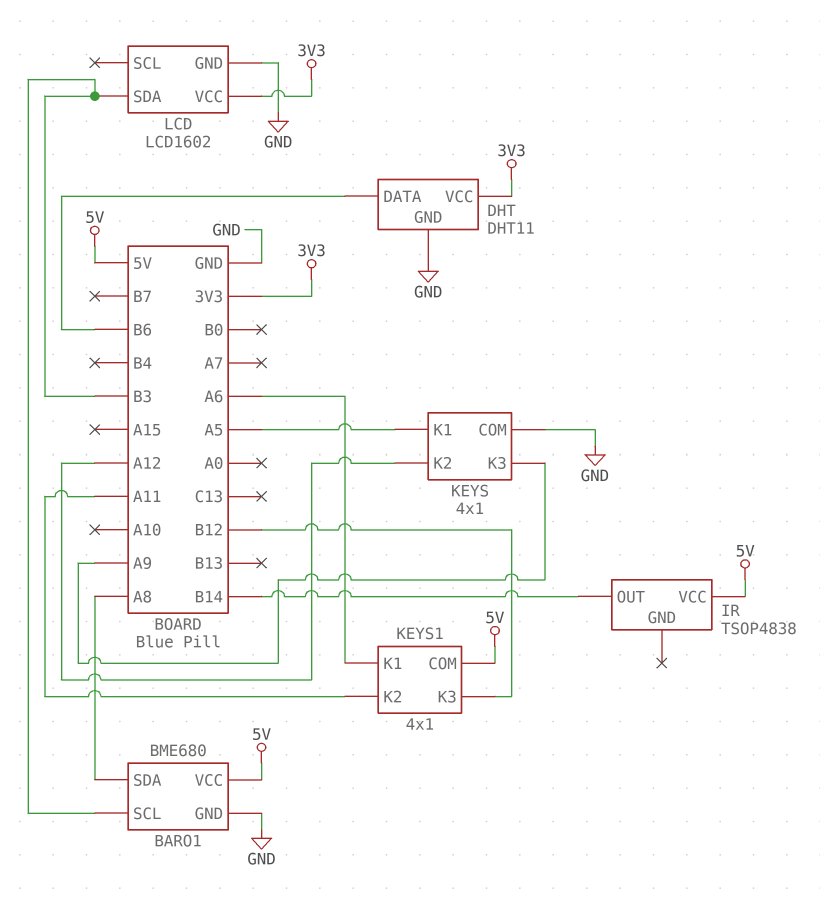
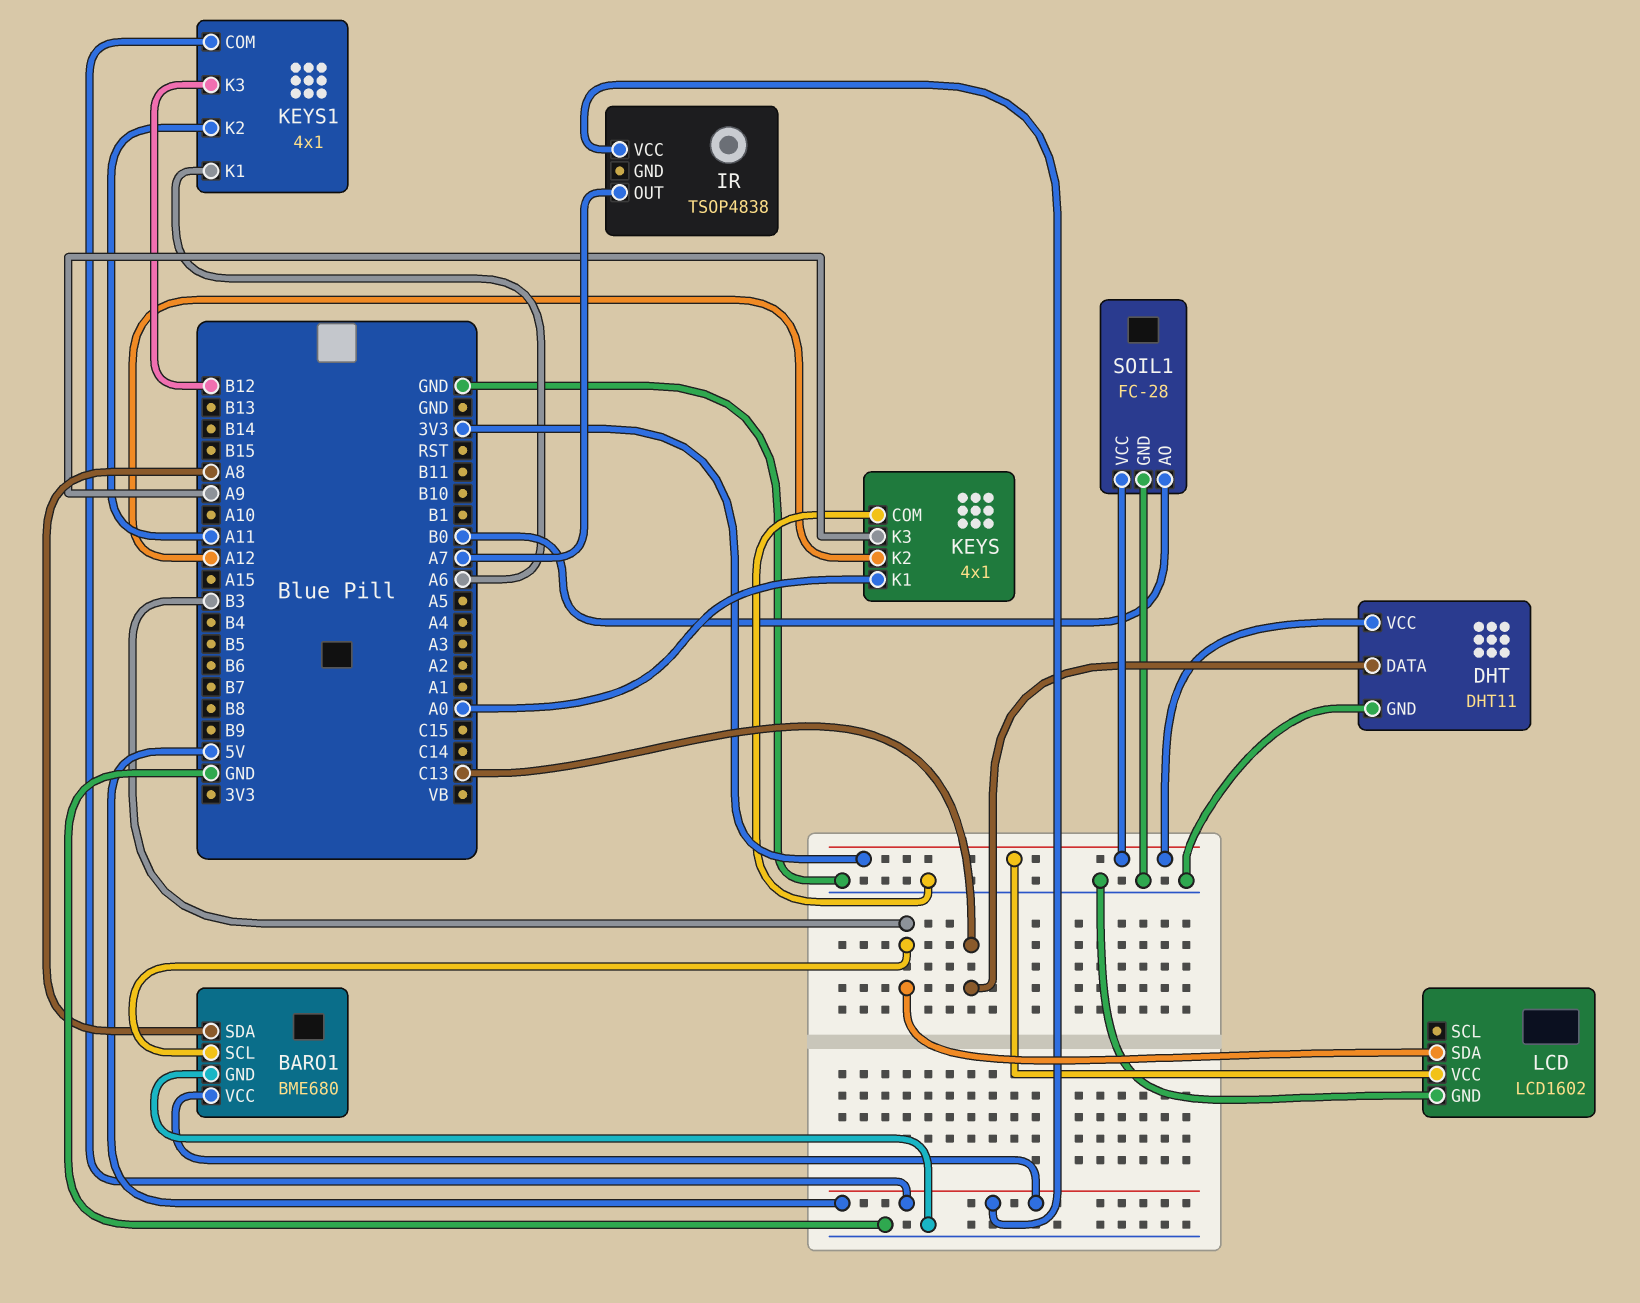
DHT pin DATA: B6 -> C13
IR pin OUT: B14 -> A7
KEYS pin K1: A5 -> A0
SOIL1: none -> FC-28
SOIL1 pin AO: none -> B0
SOIL1 pin GND: none -> GND
SOIL1 pin VCC: none -> 3V3

